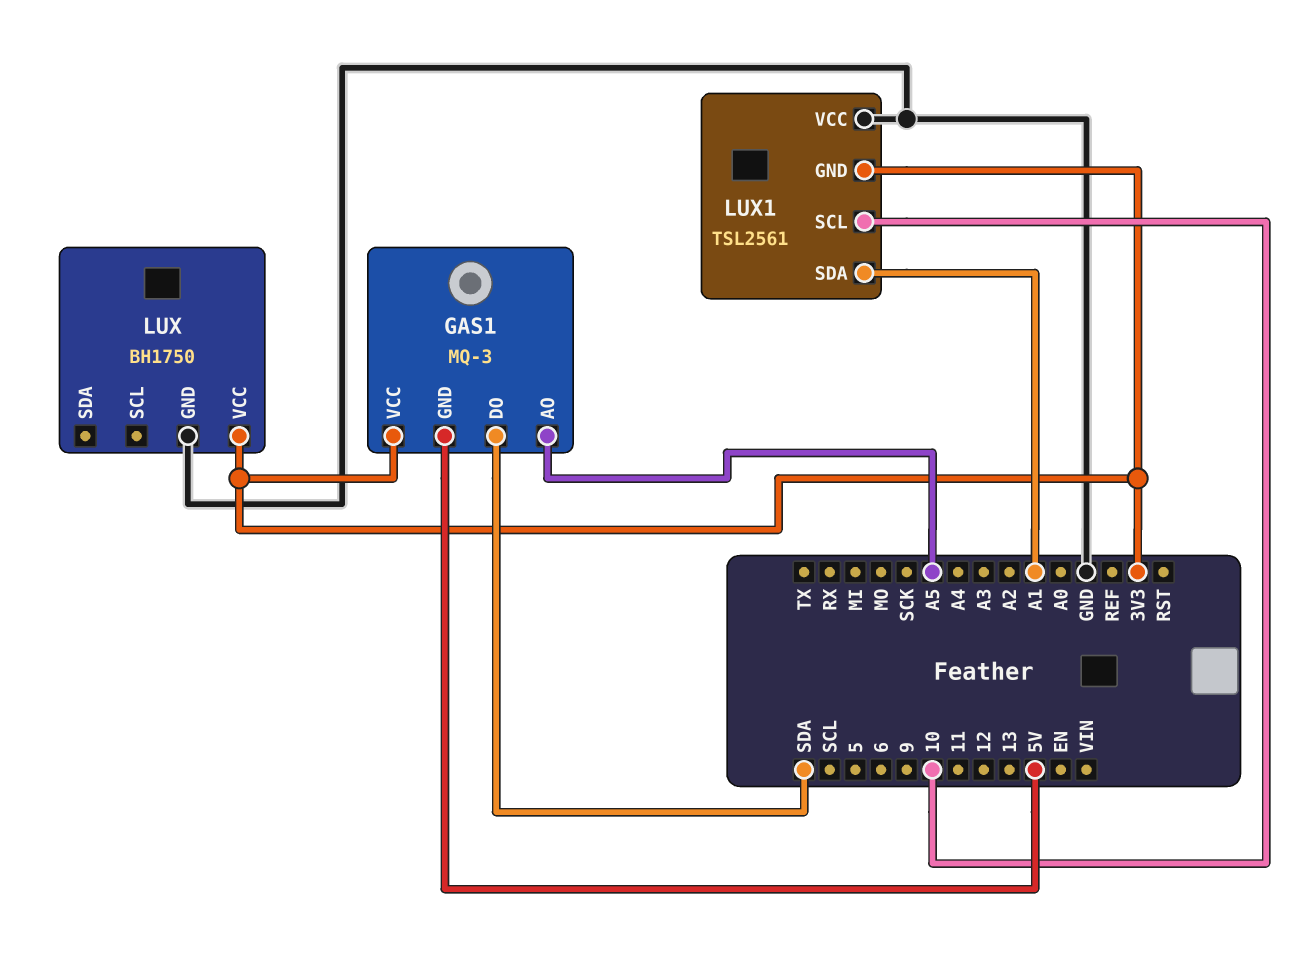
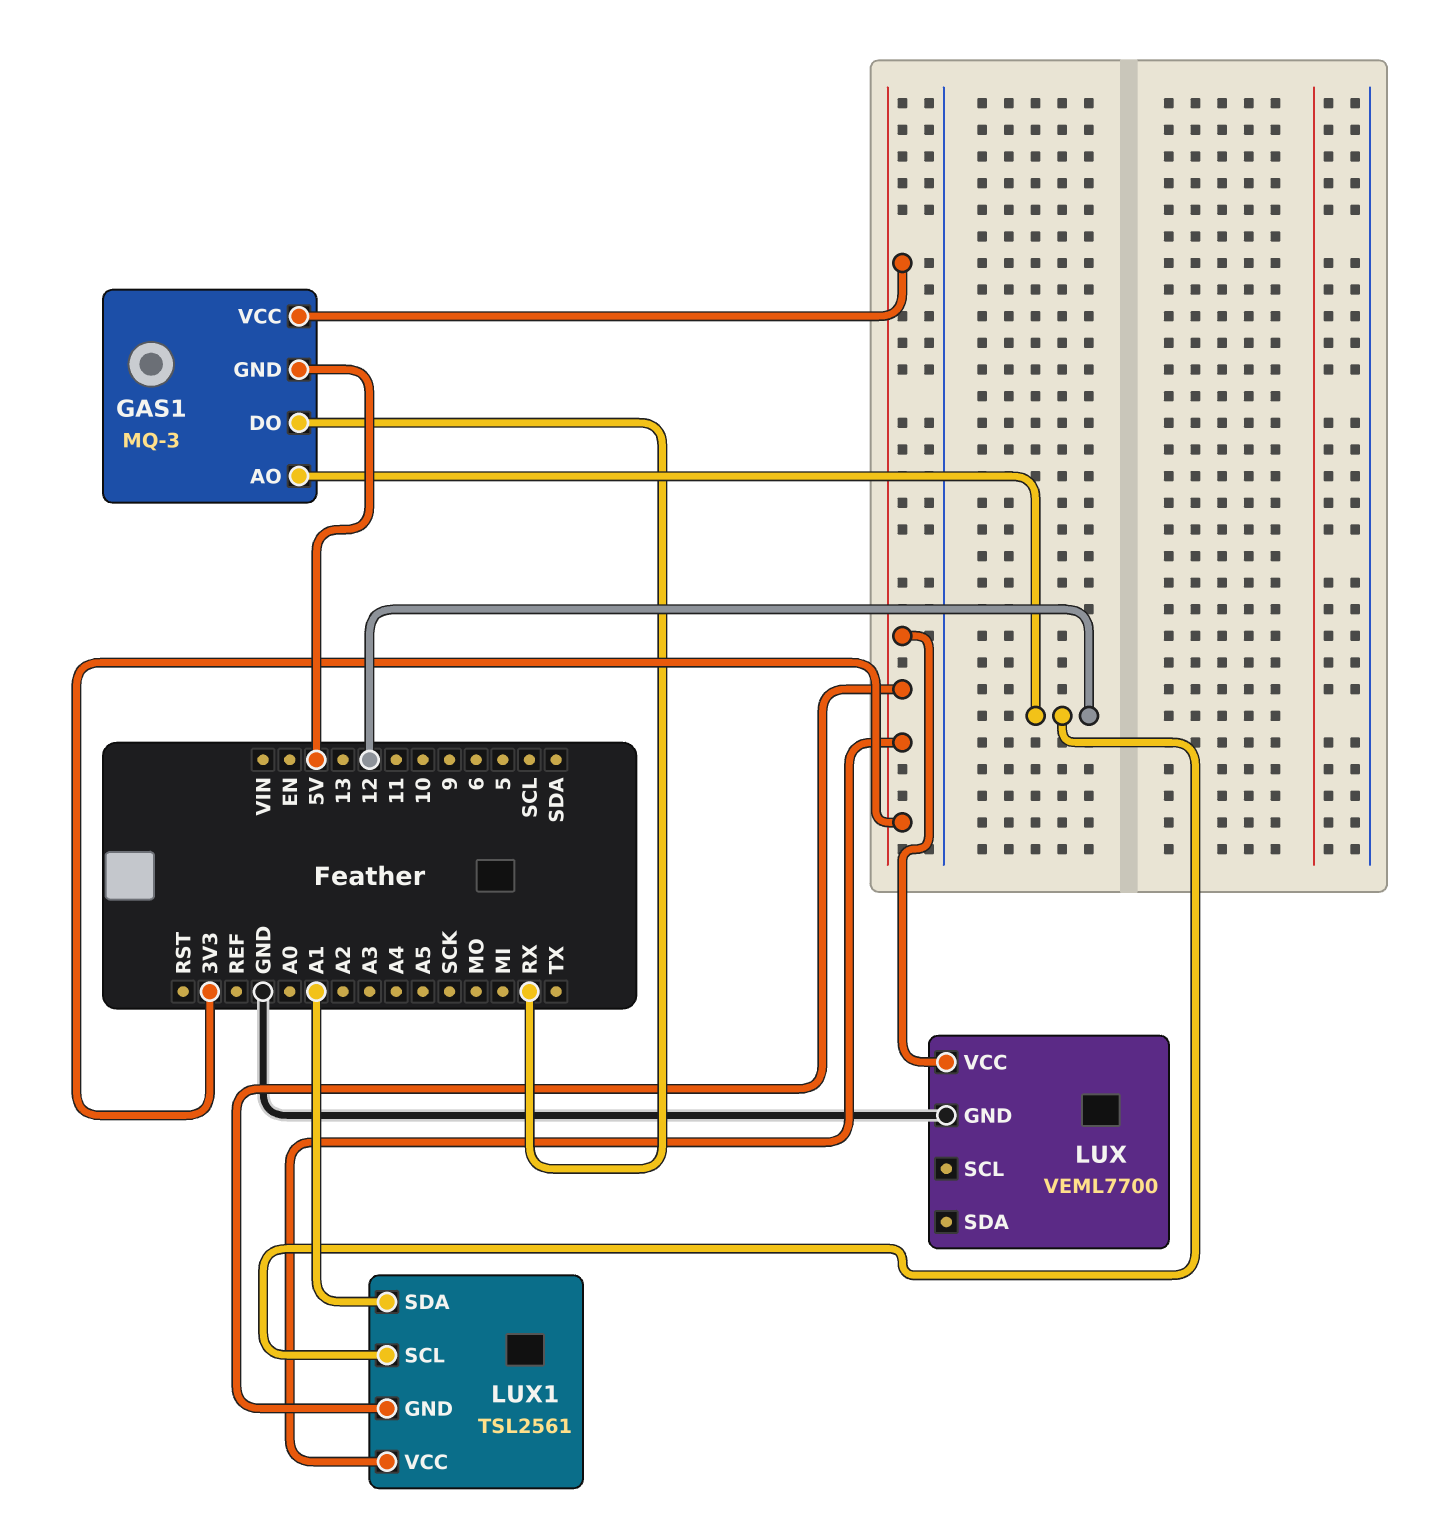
GAS1 pin AO: A5 -> 12
GAS1 pin DO: SDA -> RX
LUX: BH1750 -> VEML7700
LUX1 pin SCL: 10 -> 12
LUX1 pin VCC: GND -> 3V3

